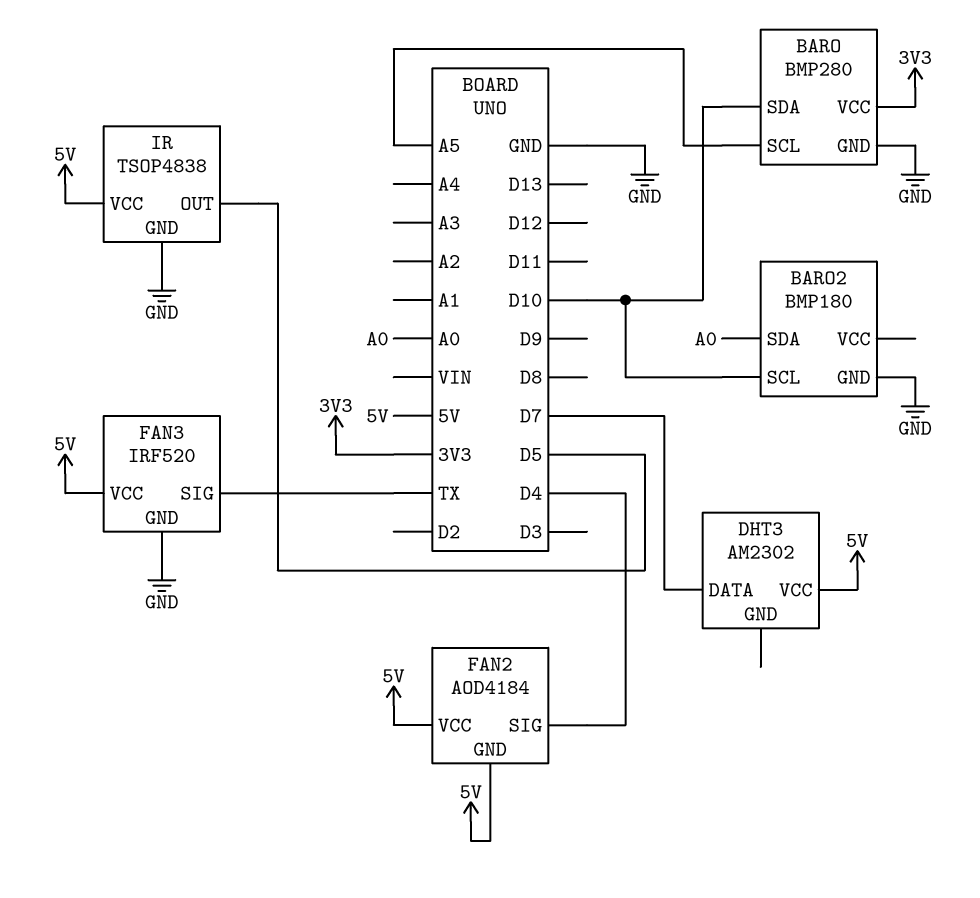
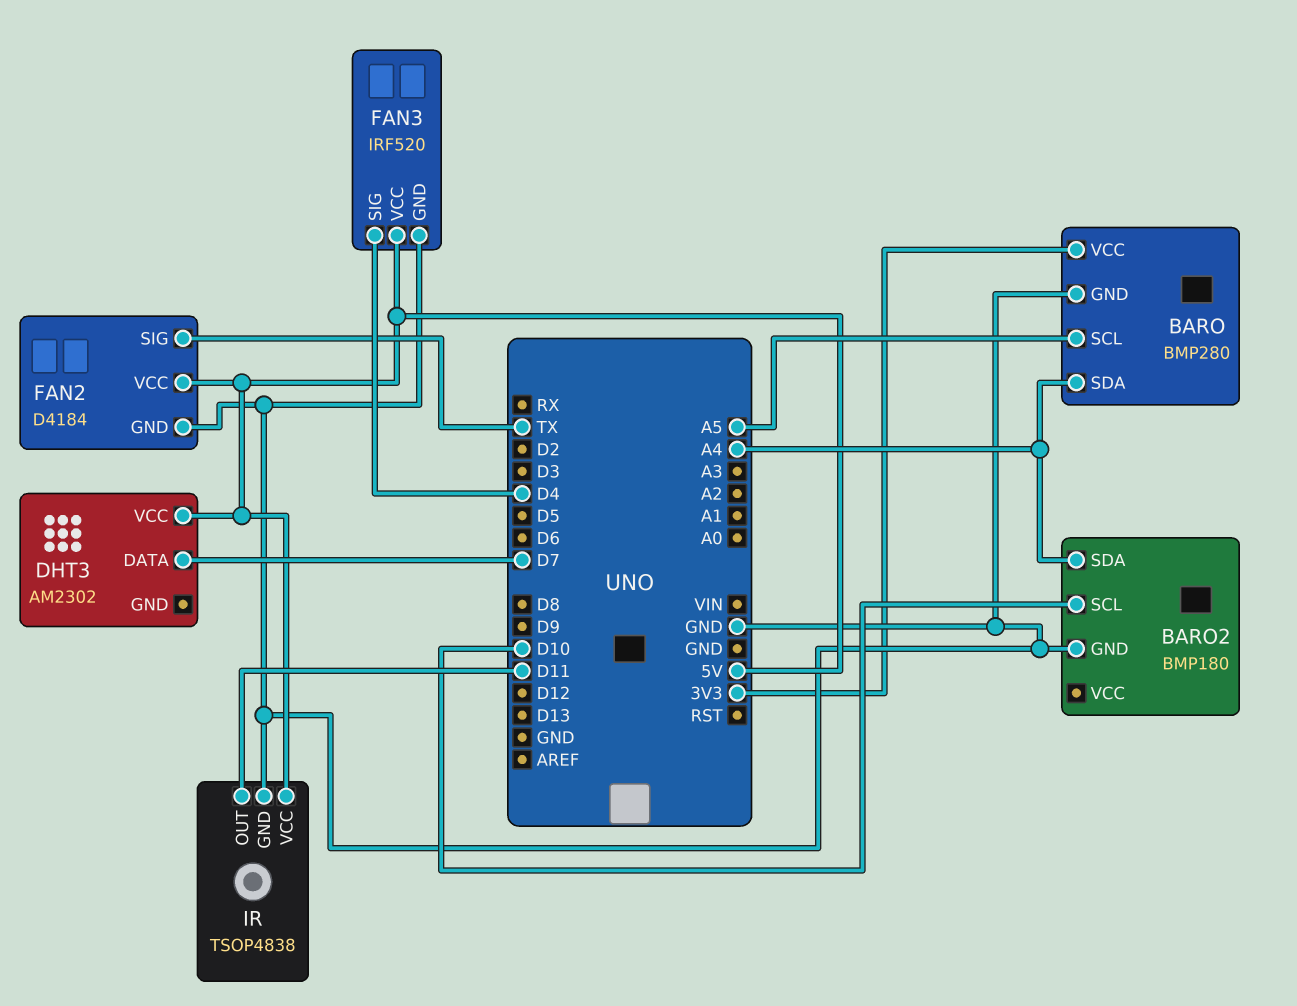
BARO pin SDA: D10 -> A4
BARO2 pin SDA: A0 -> A4
FAN2: AOD4184 -> D4184
FAN2 pin GND: 5V -> GND
FAN2 pin SIG: D4 -> TX
FAN3 pin SIG: TX -> D4
IR pin OUT: D5 -> D11

